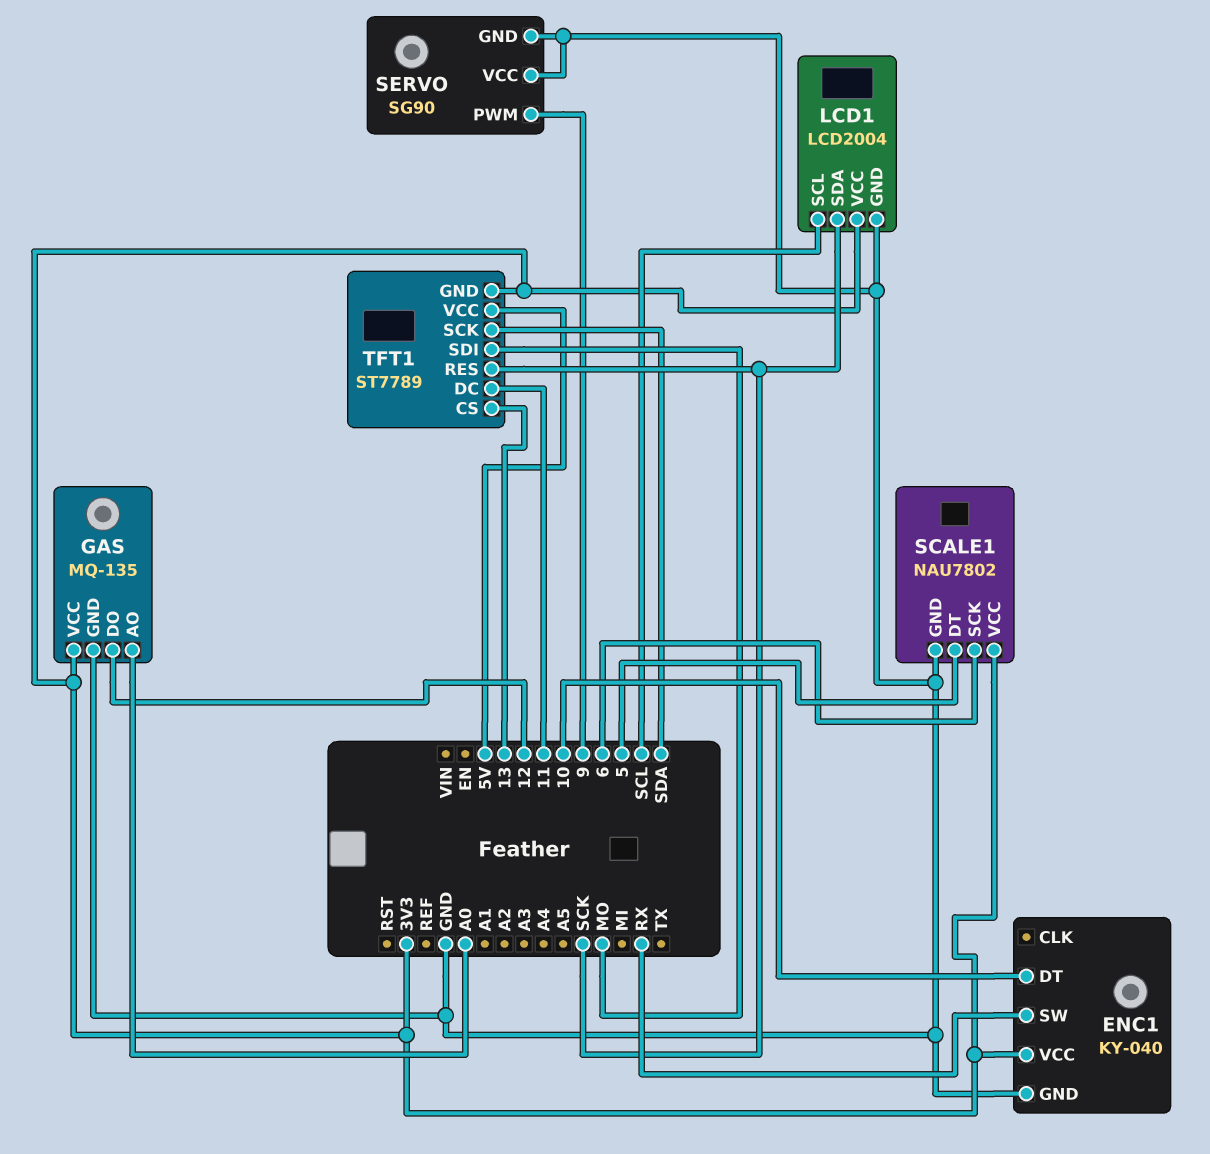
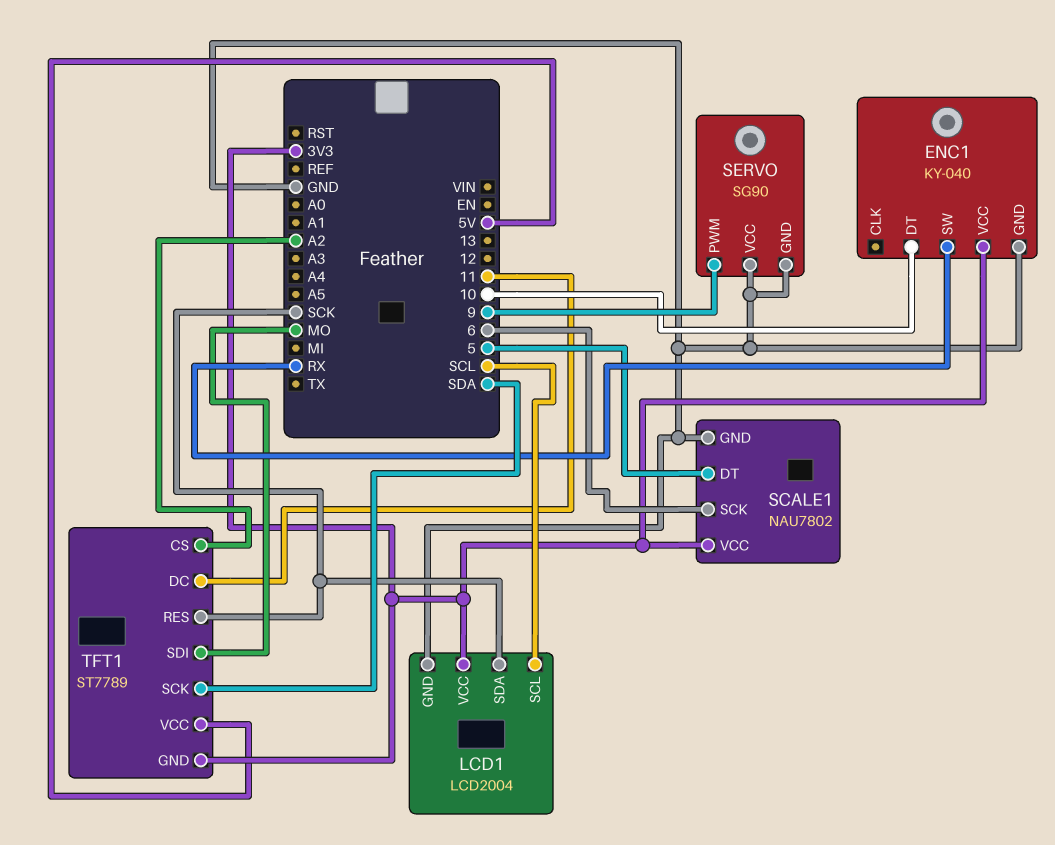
GAS: MQ-135 -> none
GAS pin AO: A0 -> none
GAS pin DO: 12 -> none
GAS pin GND: GND -> none
GAS pin VCC: 3V3 -> none
TFT1 pin CS: 13 -> A2

